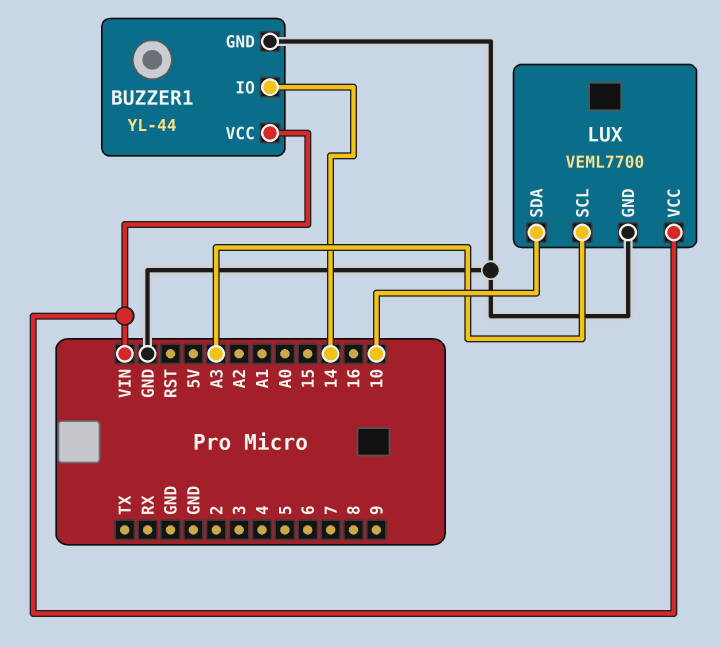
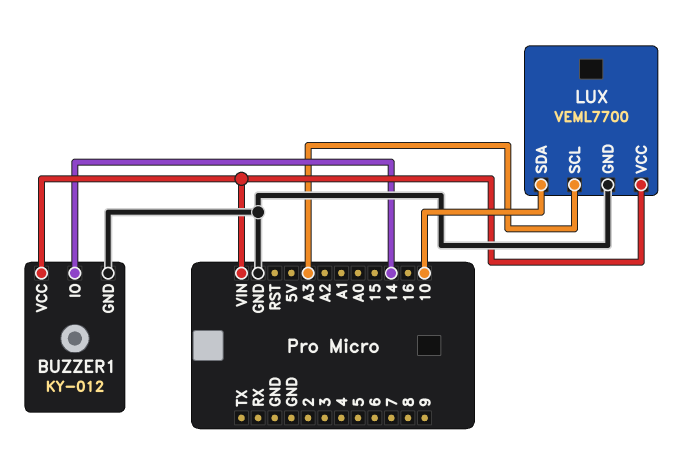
BUZZER1: YL-44 -> KY-012

